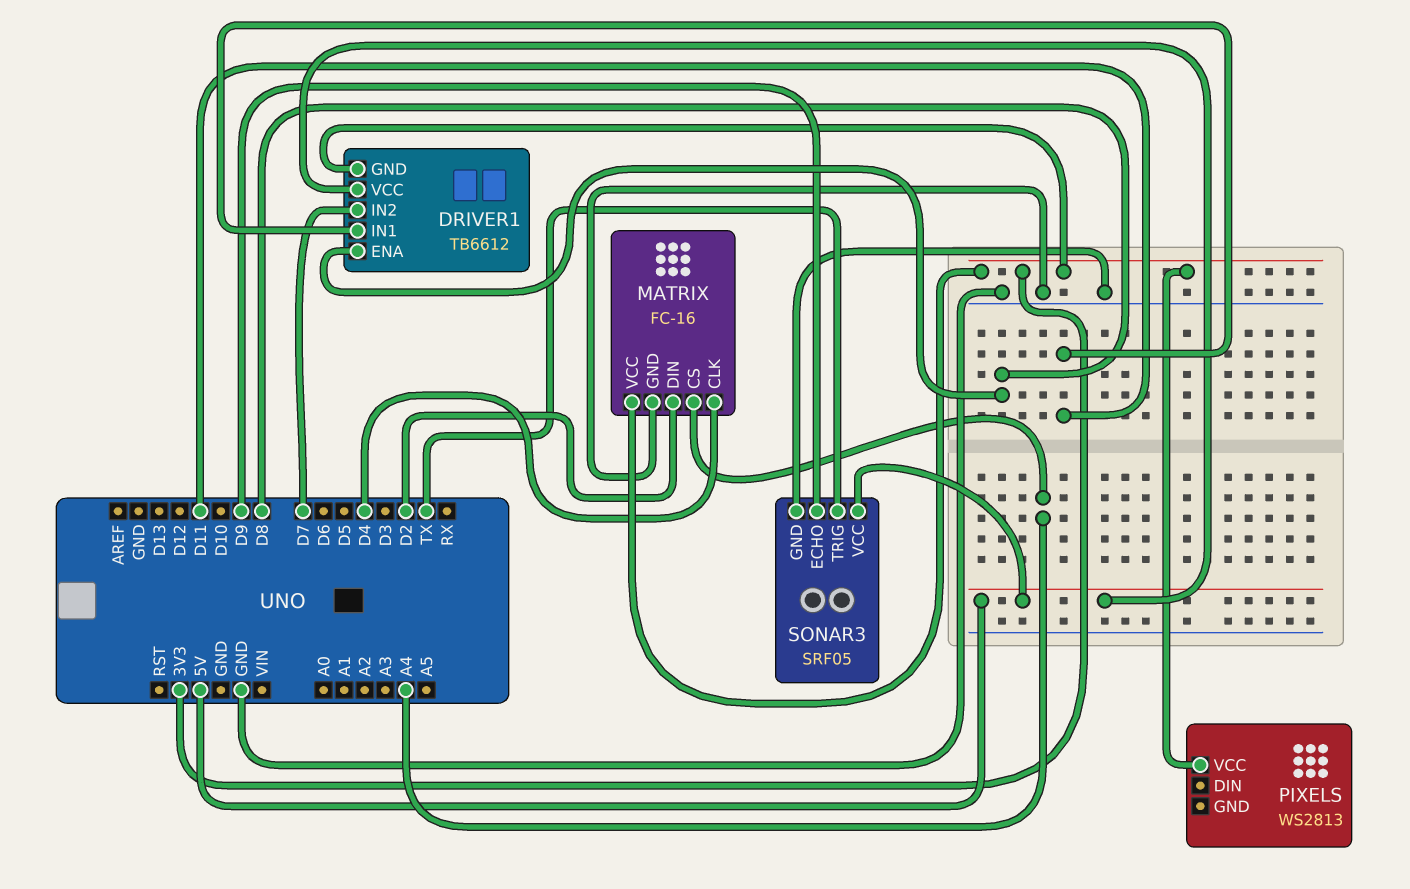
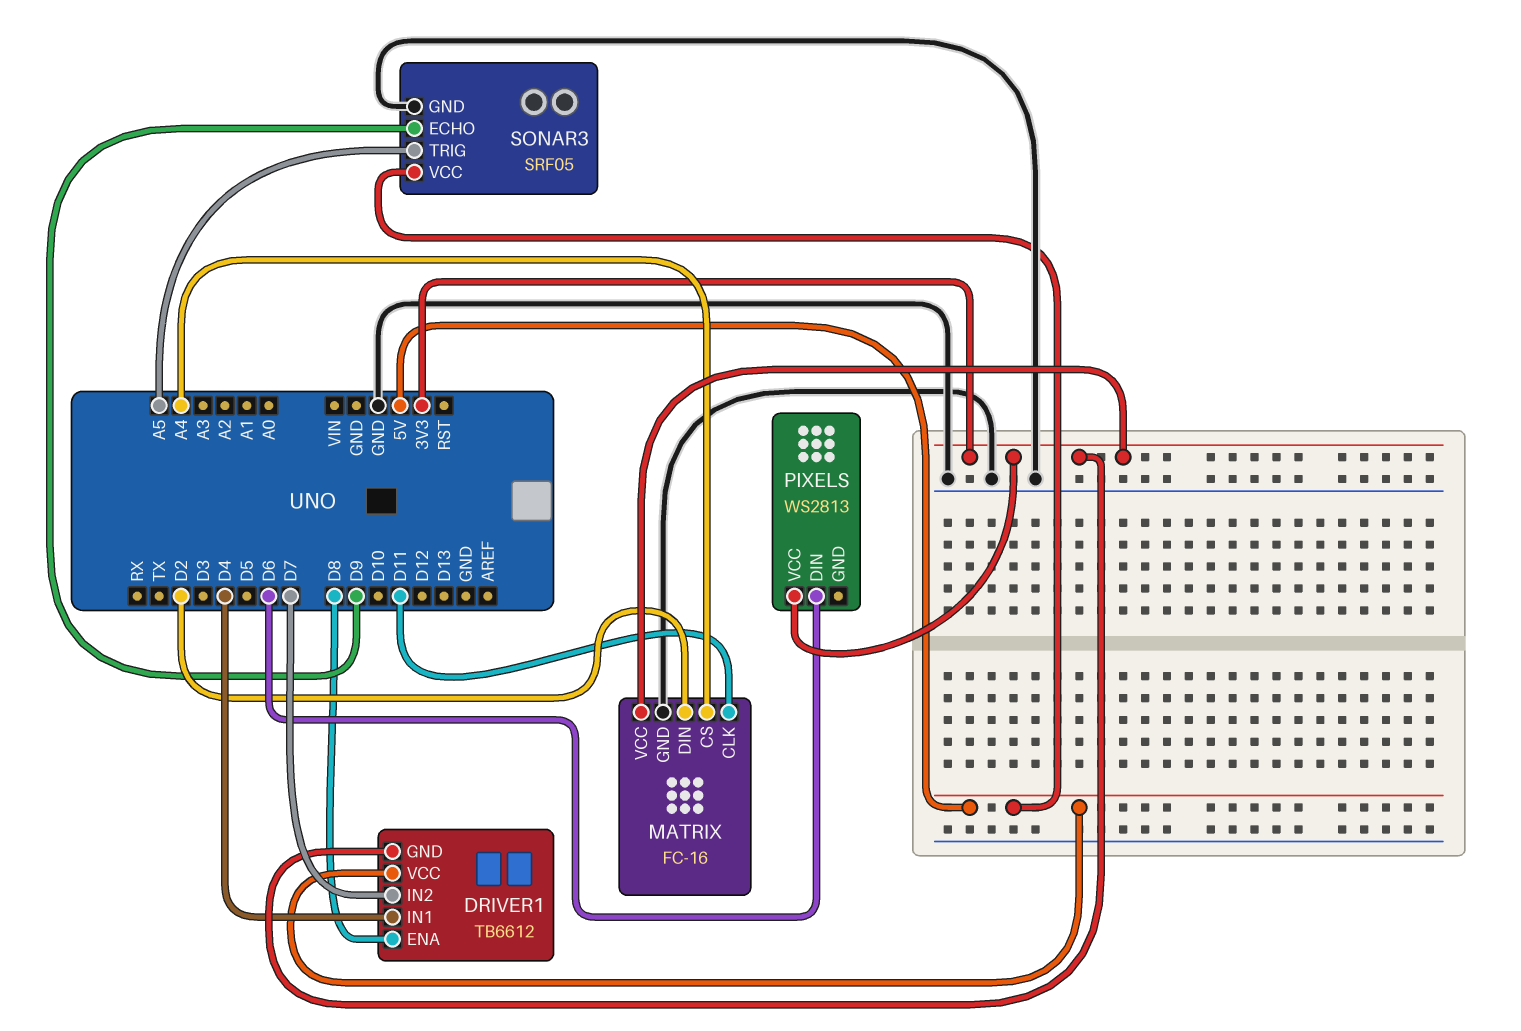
DRIVER1 pin IN1: D11 -> D4
MATRIX pin CLK: D4 -> D11
PIXELS pin DIN: none -> D6
SONAR3 pin TRIG: TX -> A5

